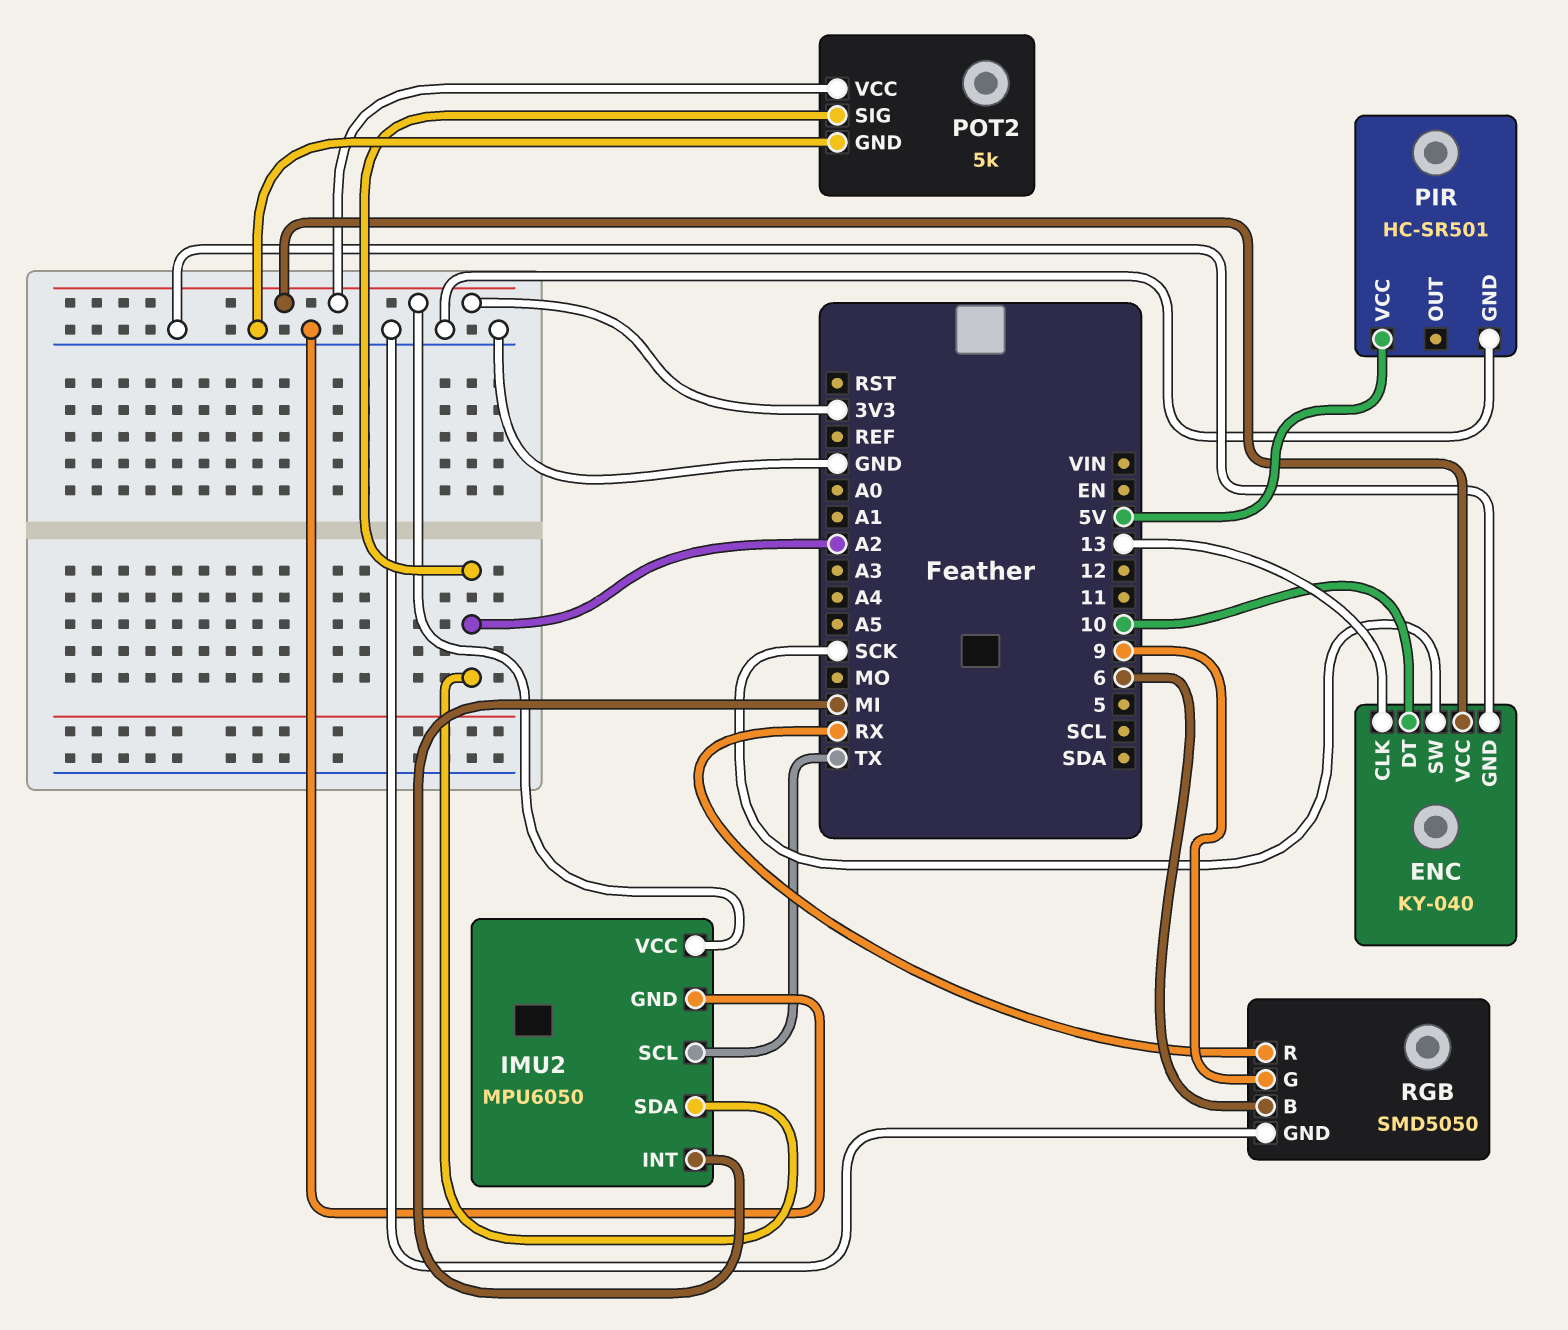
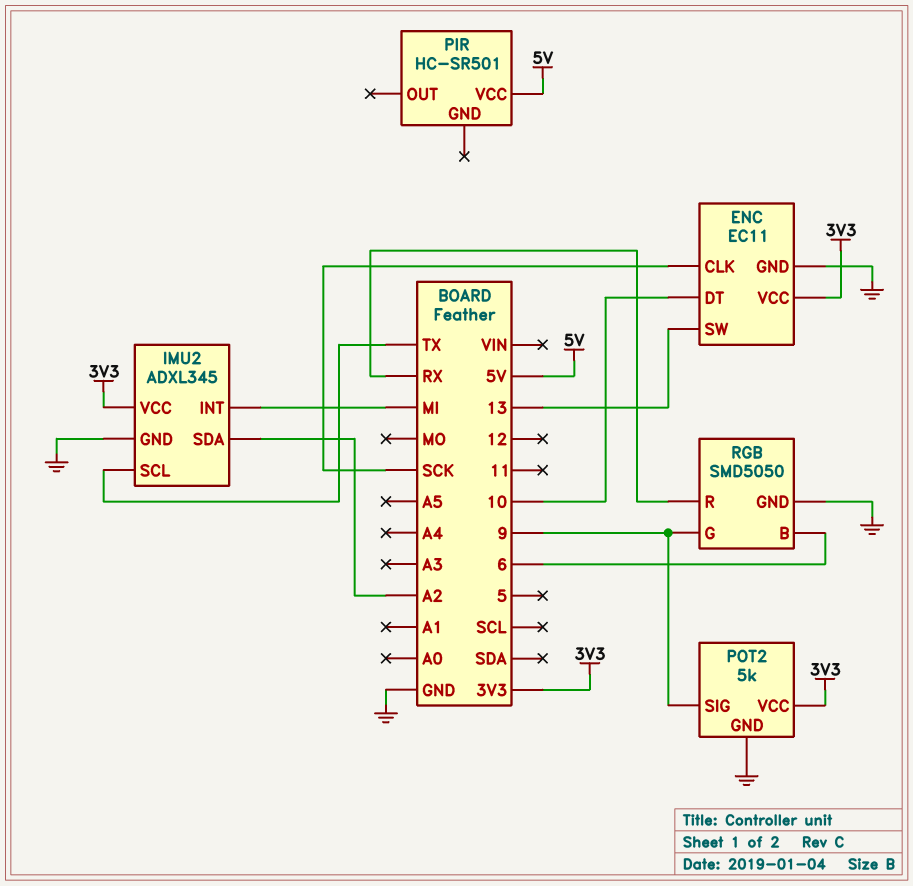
ENC: KY-040 -> EC11
ENC pin CLK: 13 -> SCK
ENC pin SW: SCK -> 13
IMU2: MPU6050 -> ADXL345
PIR pin GND: GND -> none
POT2 pin SIG: A2 -> 9

